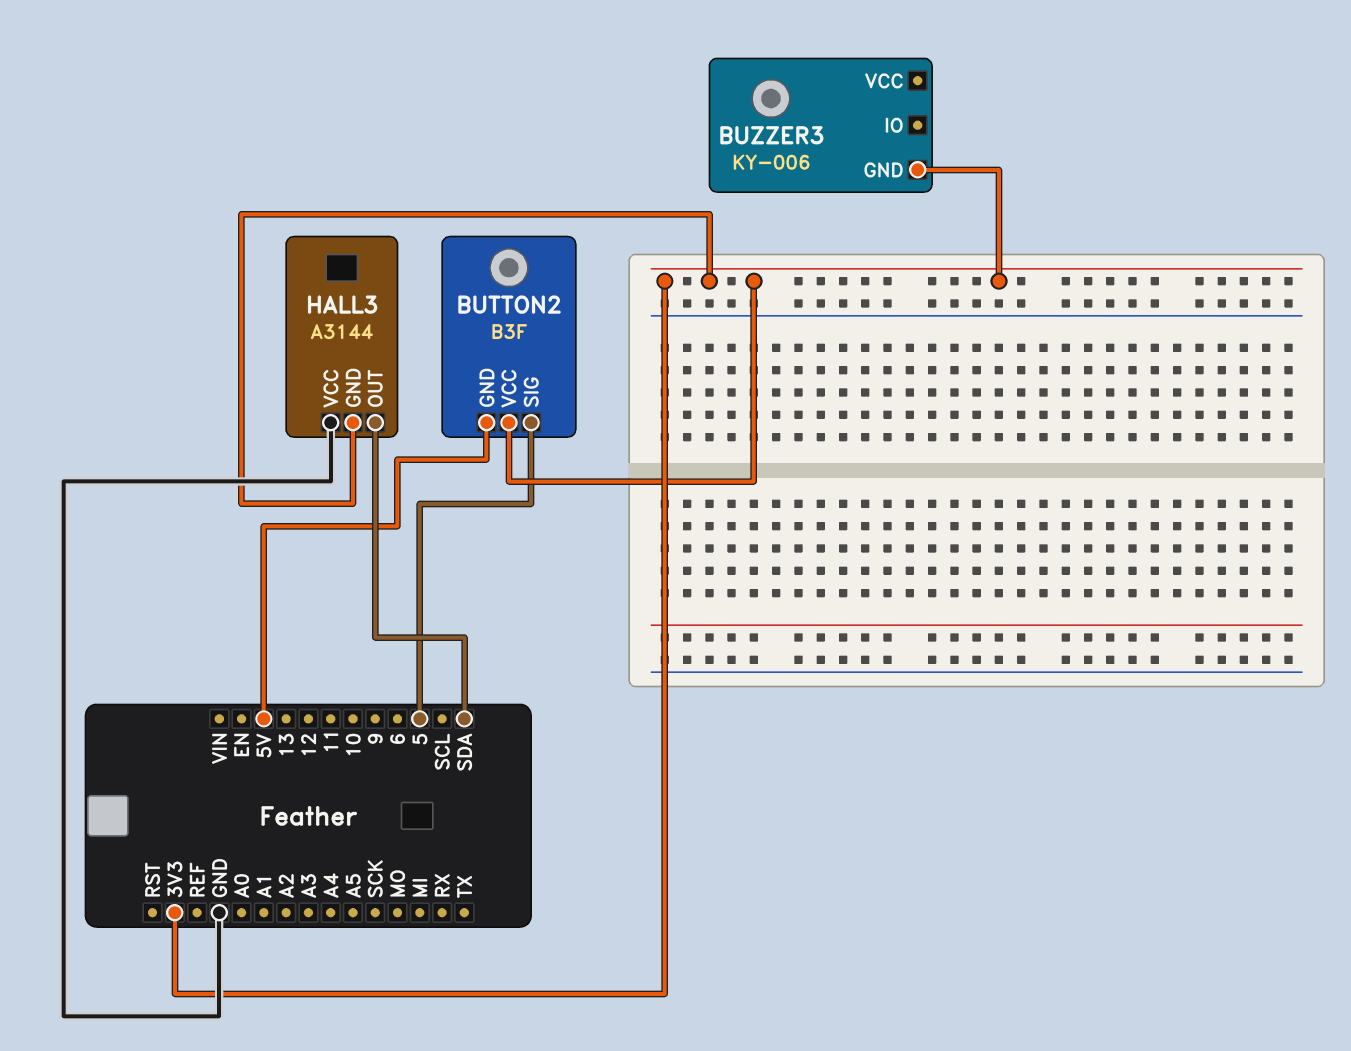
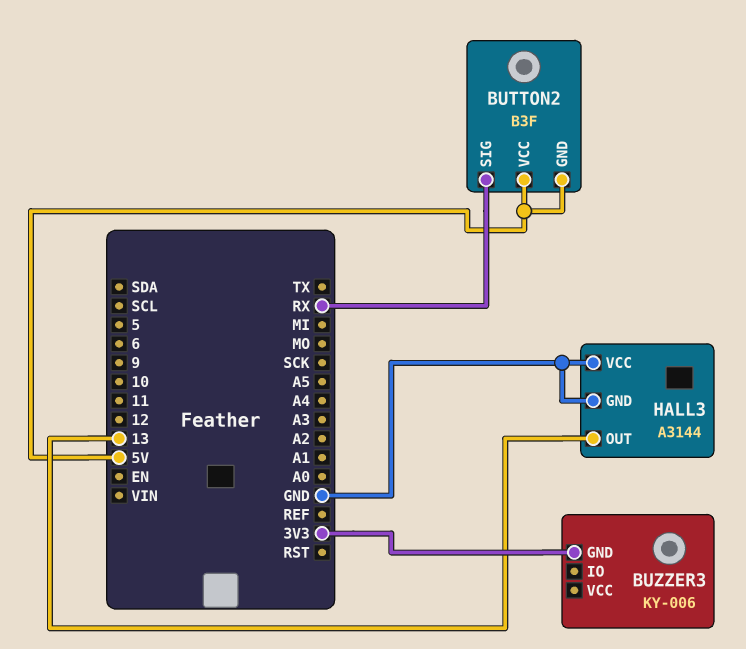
BUTTON2 pin SIG: 5 -> RX
BUTTON2 pin VCC: 3V3 -> 5V
HALL3 pin GND: 3V3 -> GND
HALL3 pin OUT: SDA -> 13

